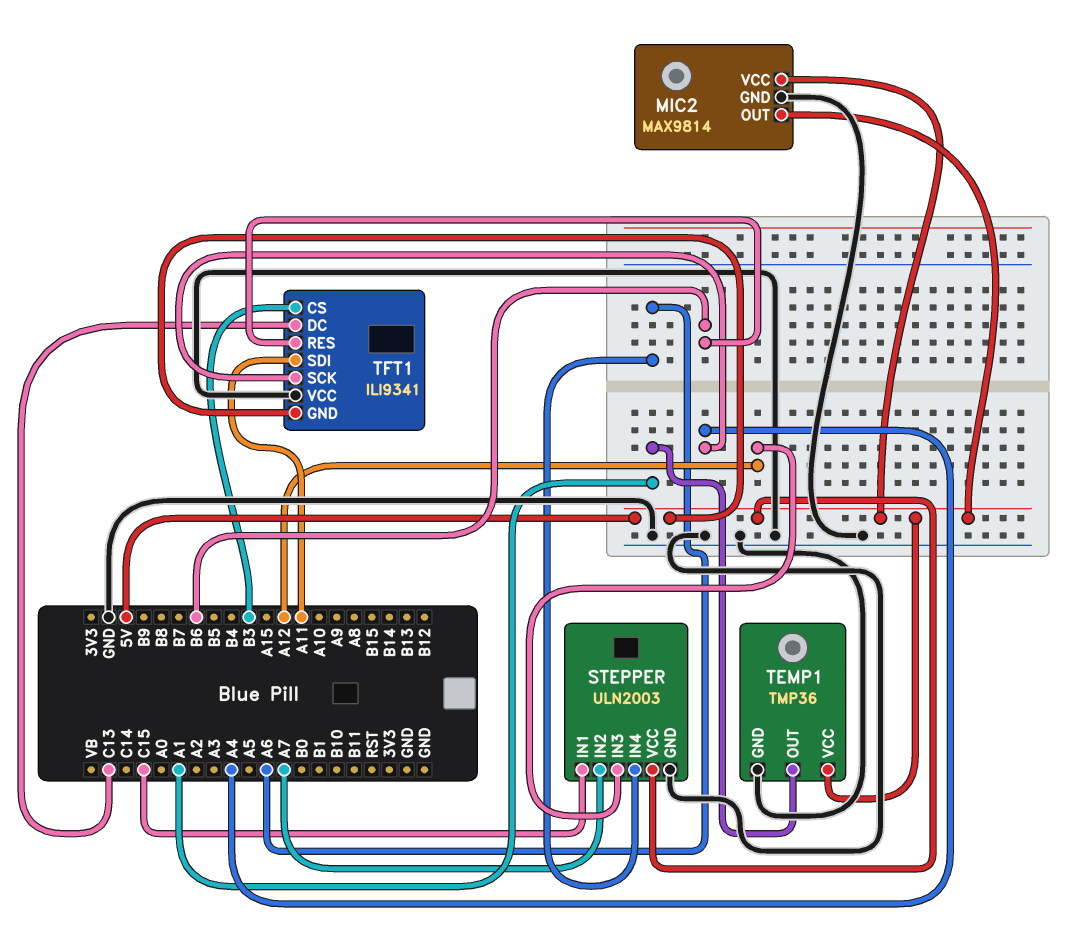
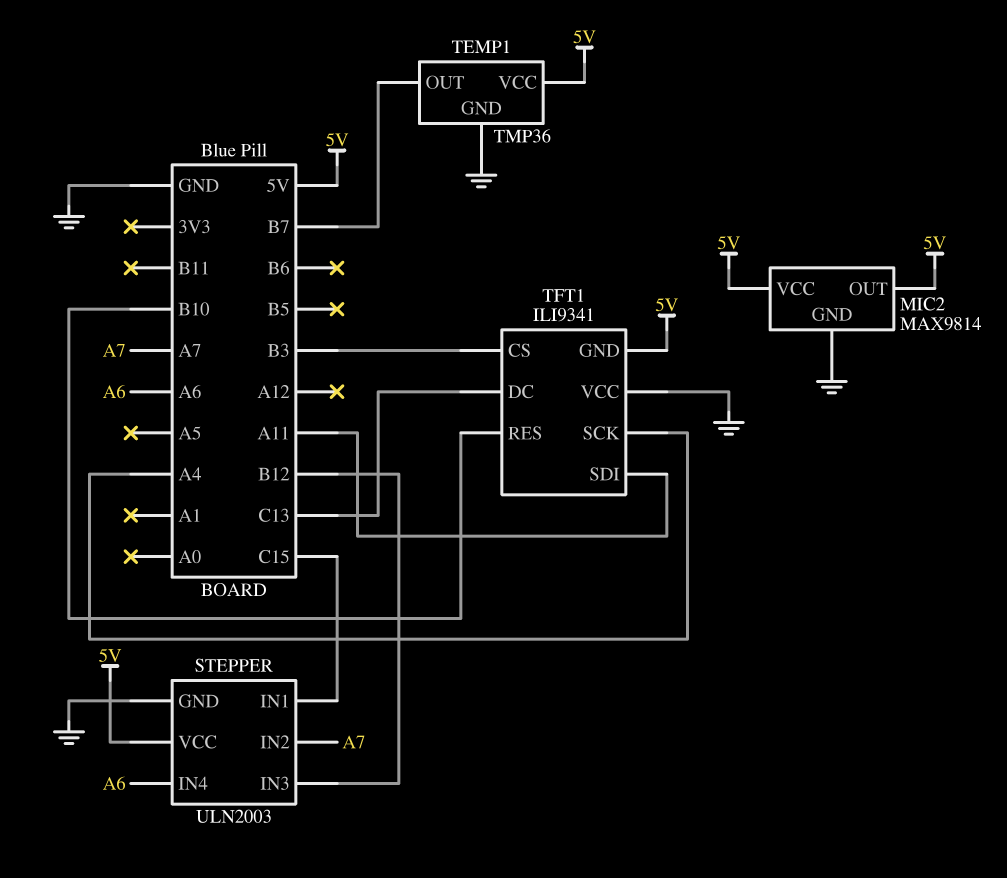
STEPPER pin IN3: A12 -> B12
TEMP1 pin OUT: A1 -> B7
TFT1 pin RES: B6 -> B10

